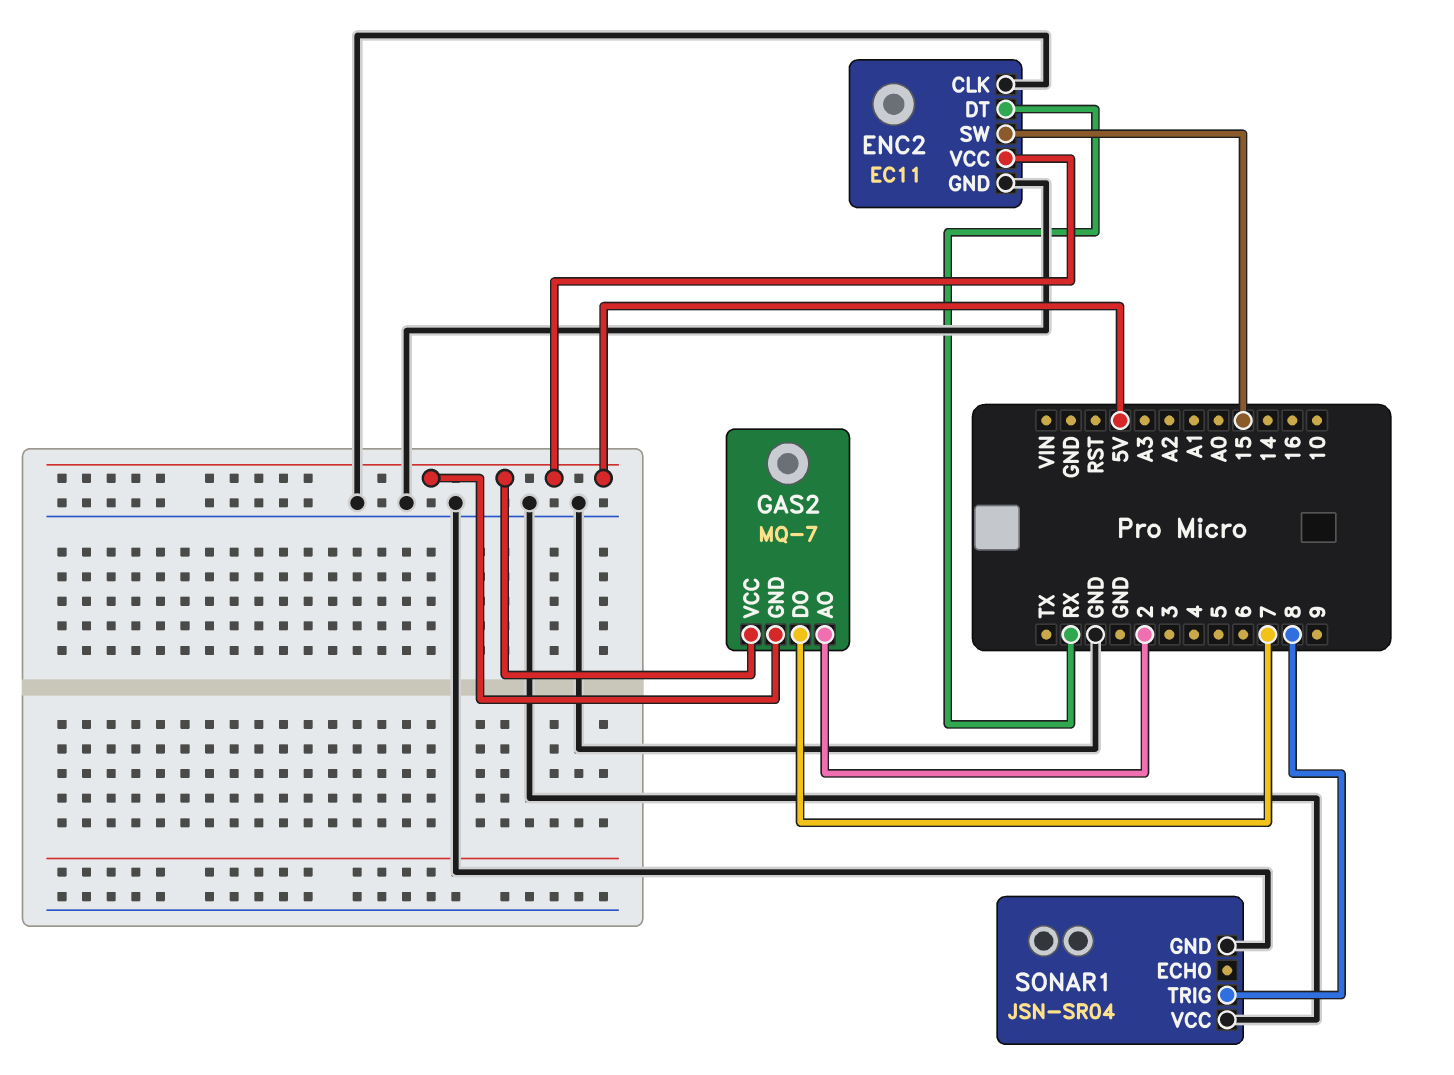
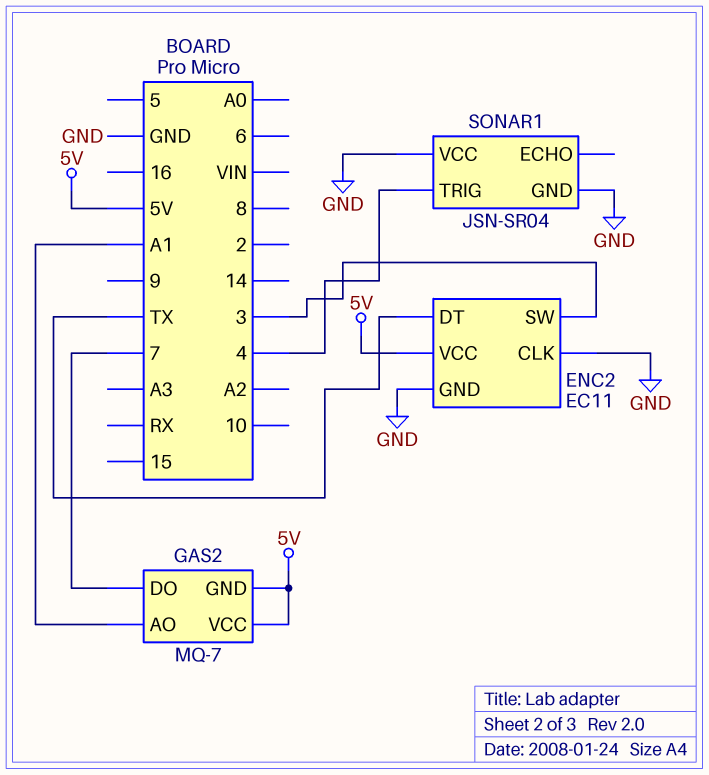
ENC2 pin DT: RX -> TX
ENC2 pin SW: 15 -> 3
GAS2 pin AO: 2 -> A1
SONAR1 pin TRIG: 8 -> 4

